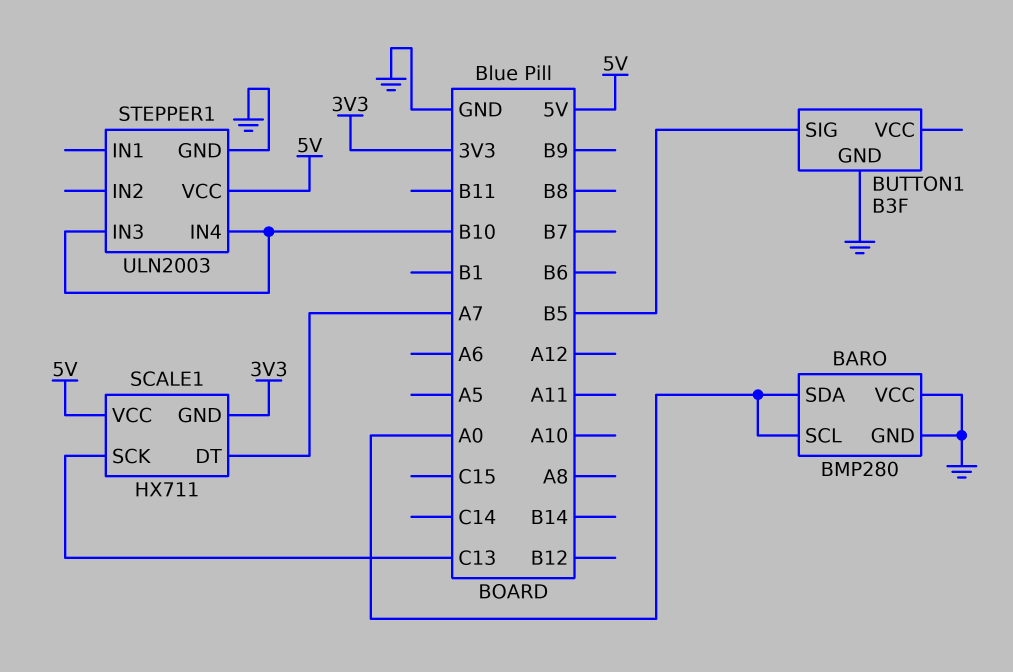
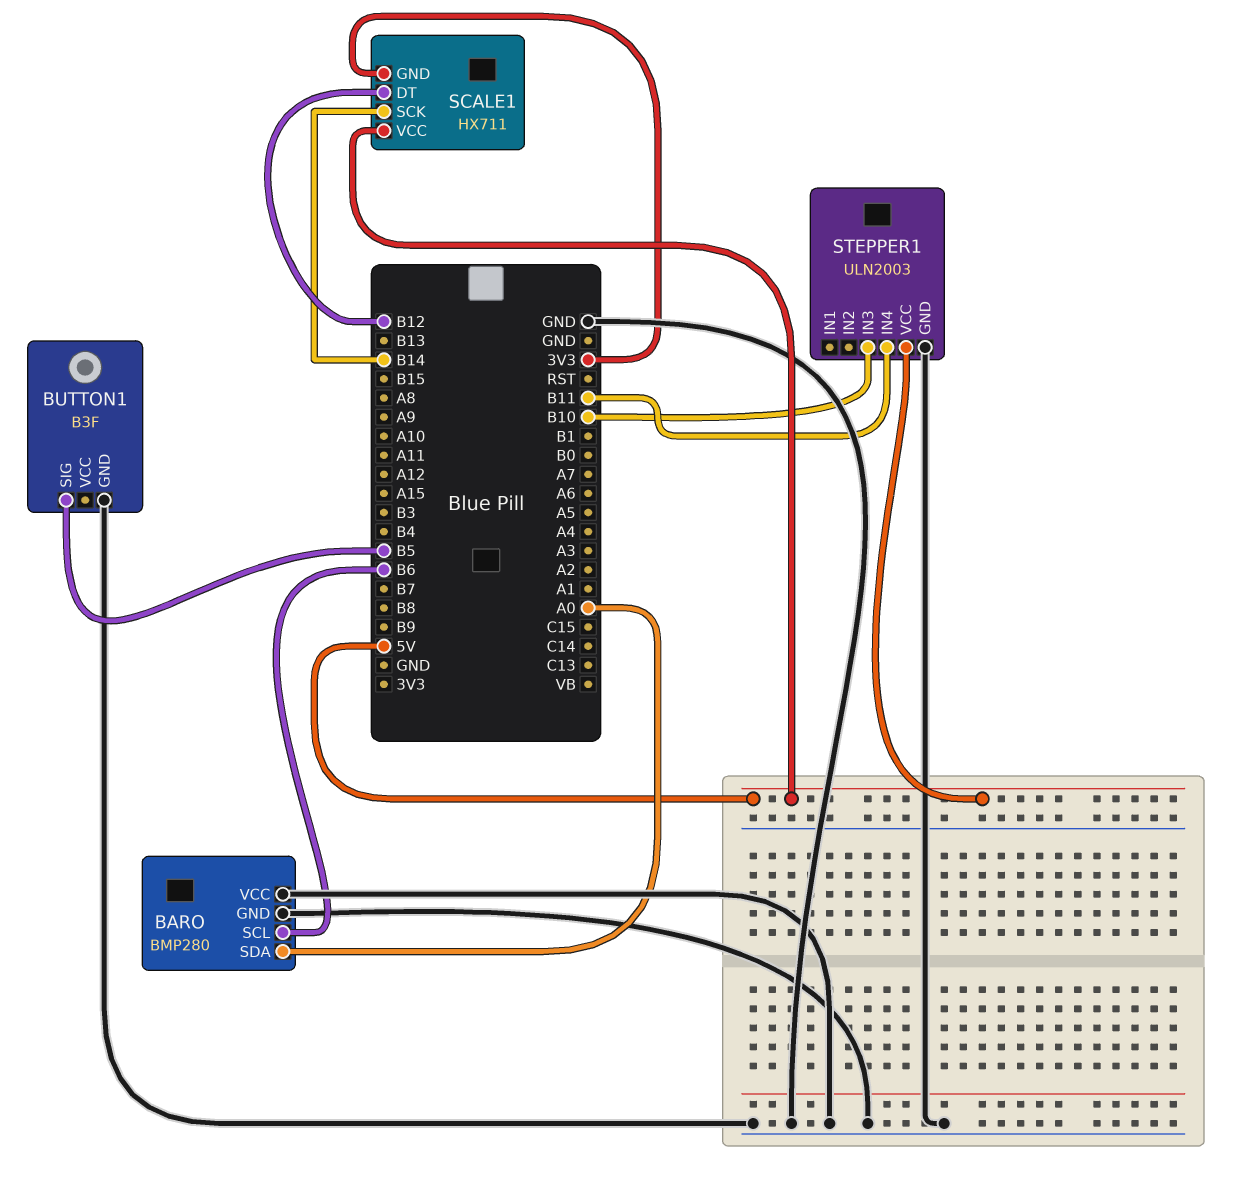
BARO pin SCL: A0 -> B6
SCALE1 pin DT: A7 -> B12
SCALE1 pin SCK: C13 -> B14
STEPPER1 pin IN4: B10 -> B11

